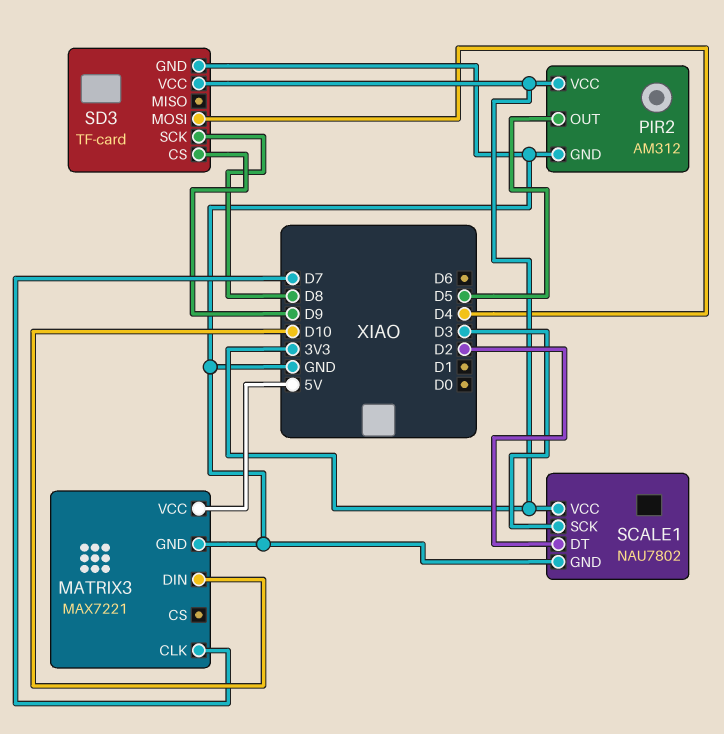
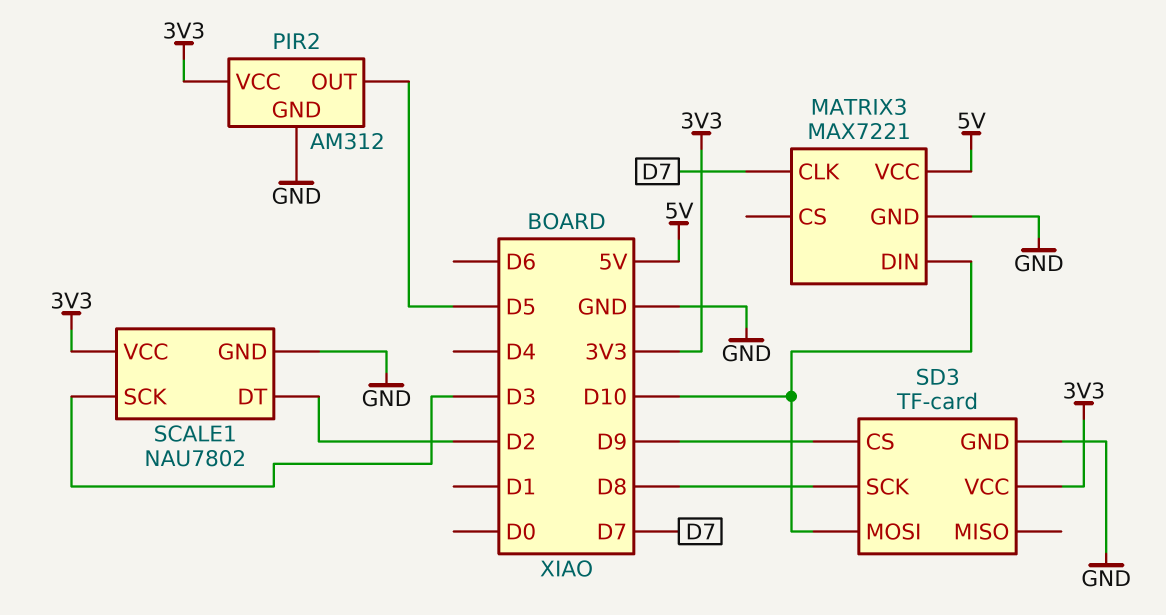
SD3 pin MOSI: D4 -> D10

